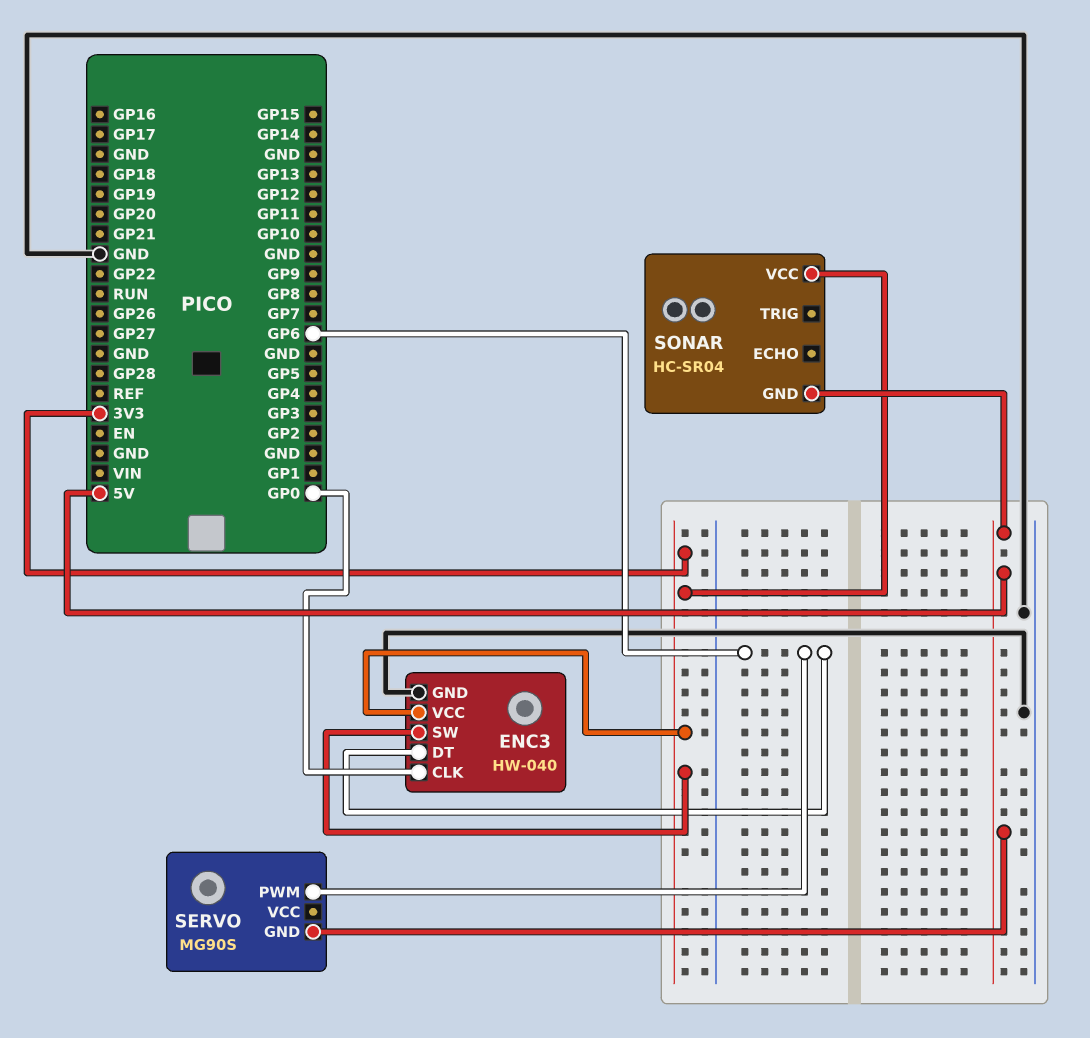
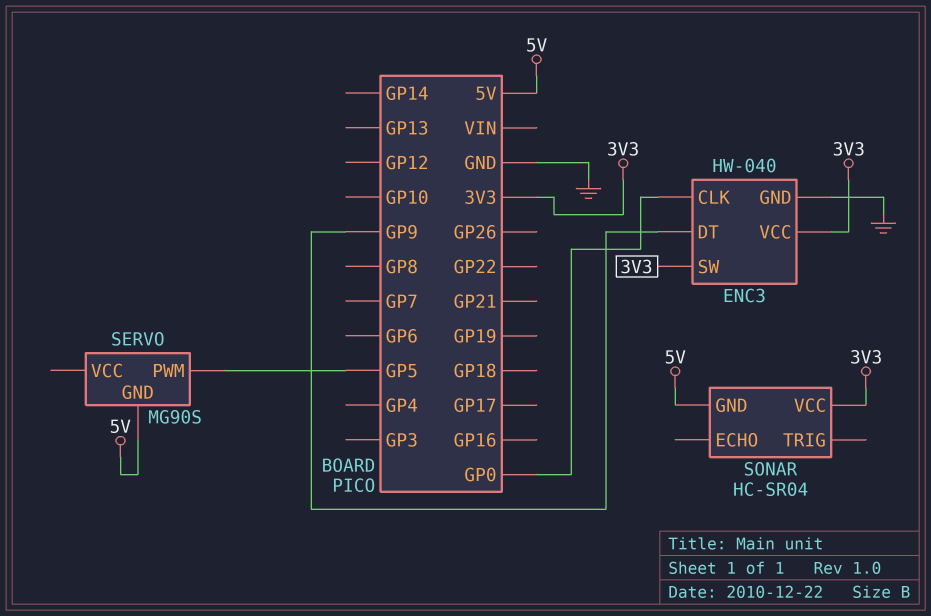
ENC3 pin DT: GP6 -> GP9
SERVO pin PWM: GP6 -> GP5

